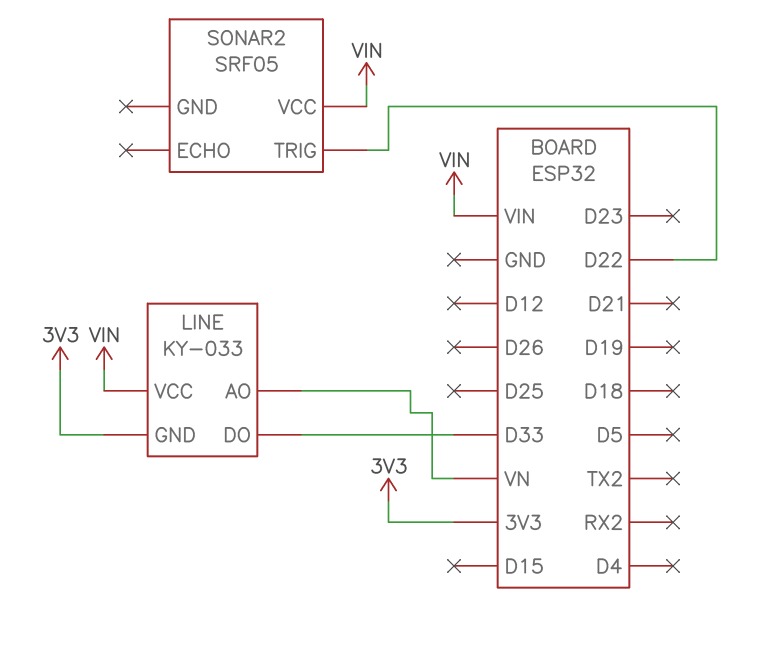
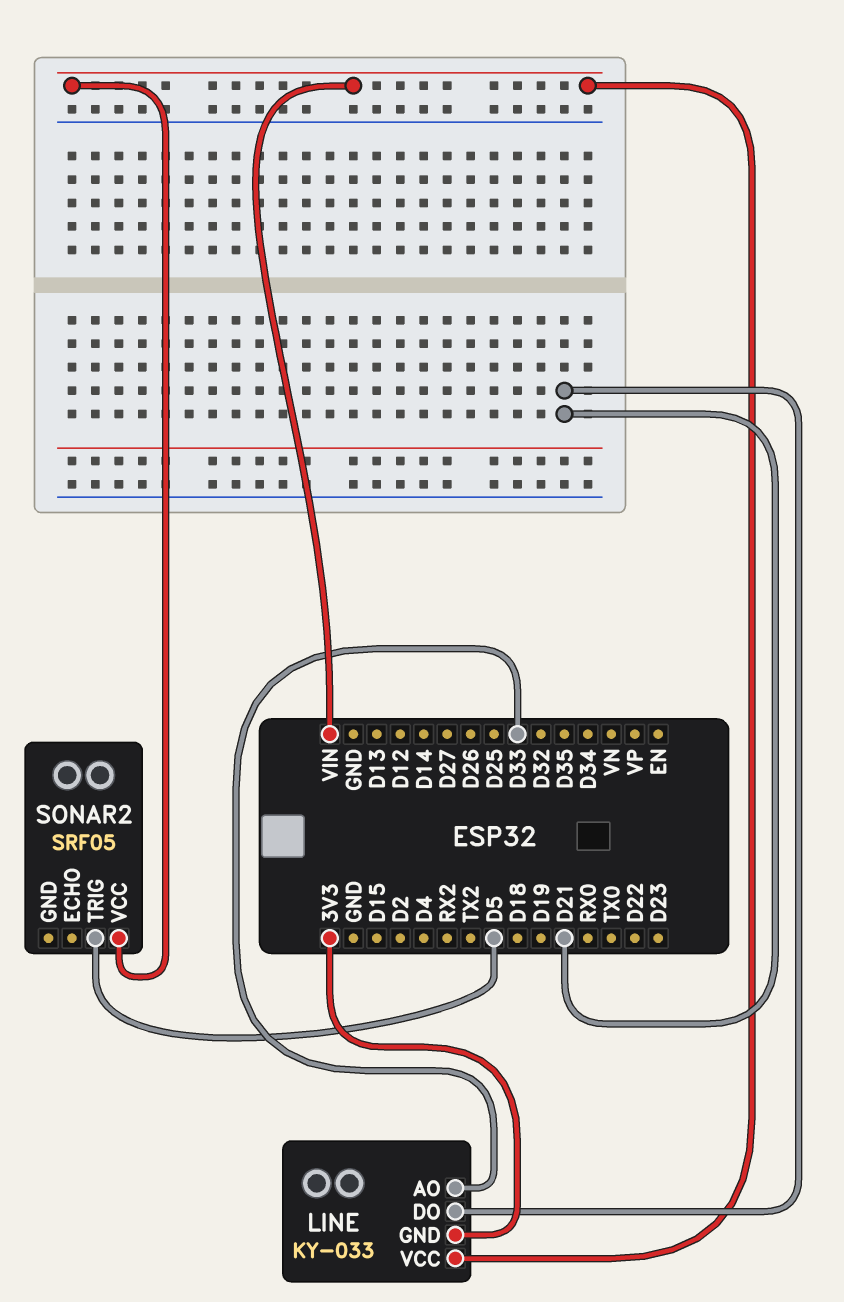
LINE pin AO: VN -> D33
LINE pin DO: D33 -> D21
SONAR2 pin TRIG: D22 -> D5

